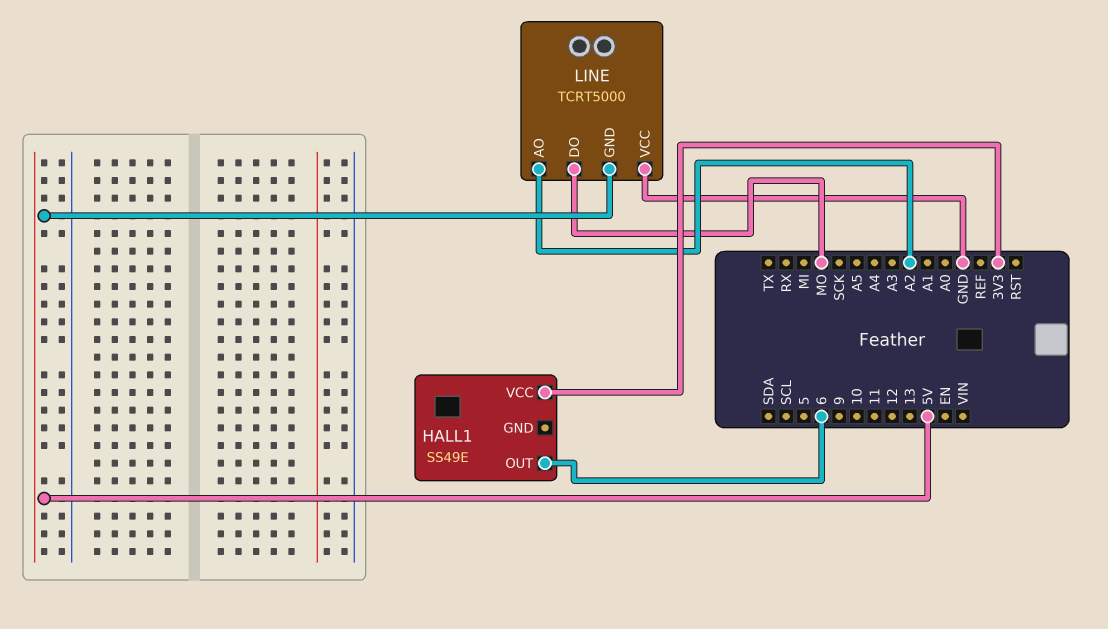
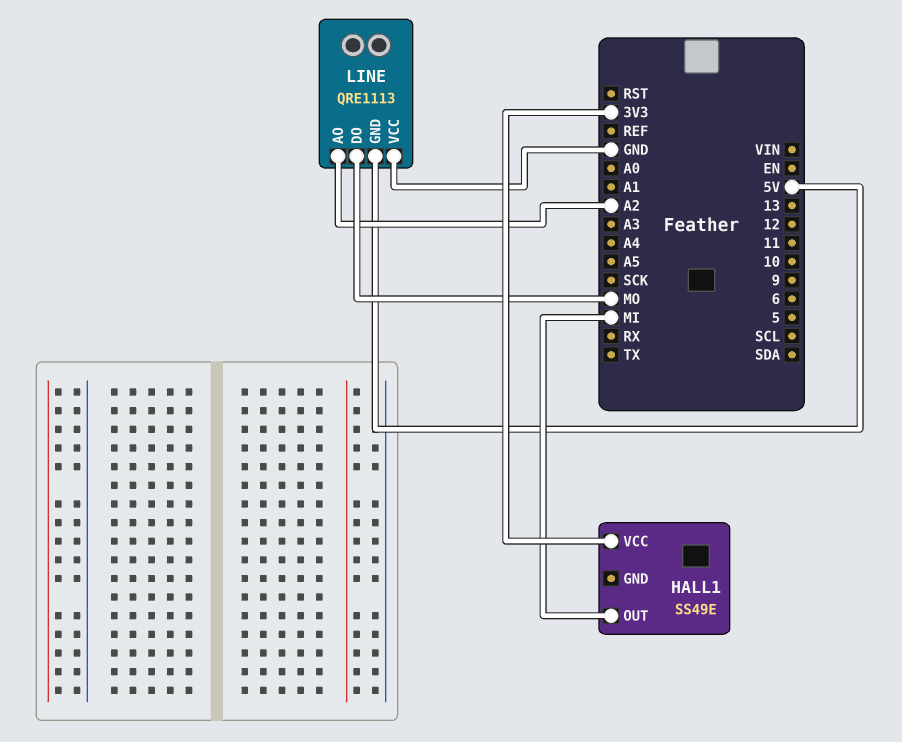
HALL1 pin OUT: 6 -> MI
LINE: TCRT5000 -> QRE1113

